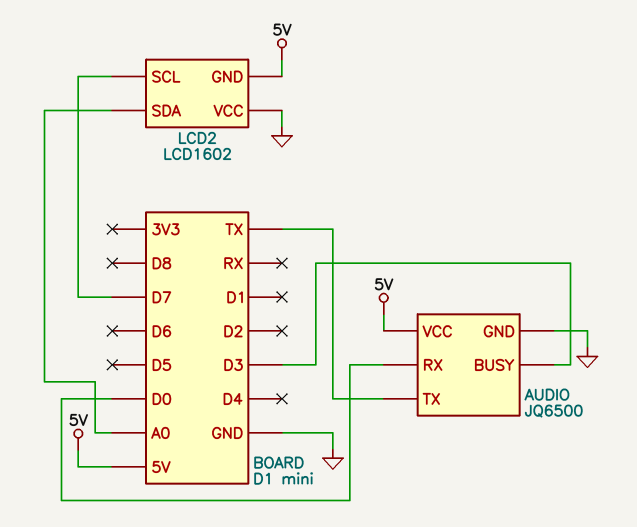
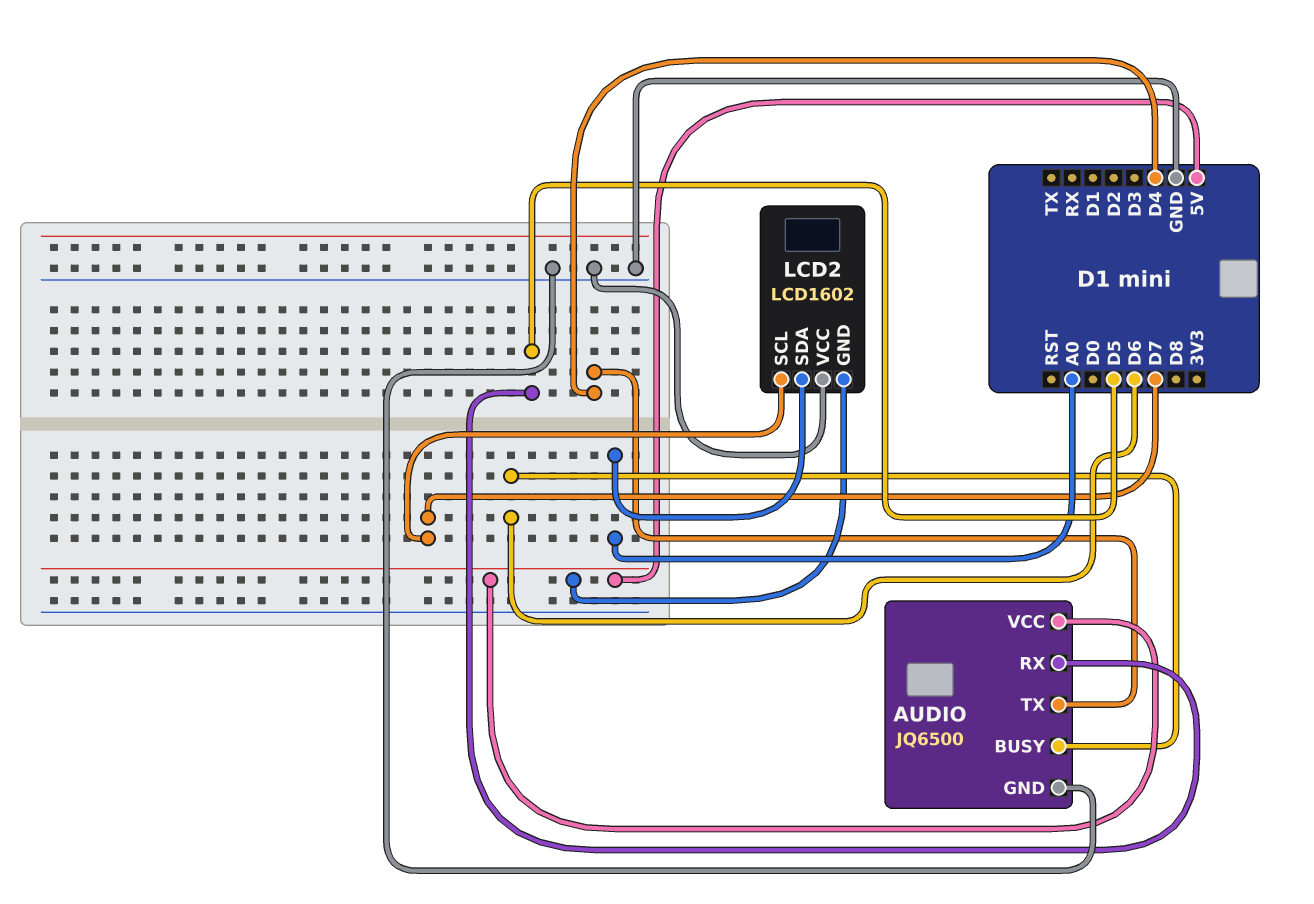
AUDIO pin BUSY: D3 -> D6
AUDIO pin RX: D0 -> D5
AUDIO pin TX: TX -> D4

